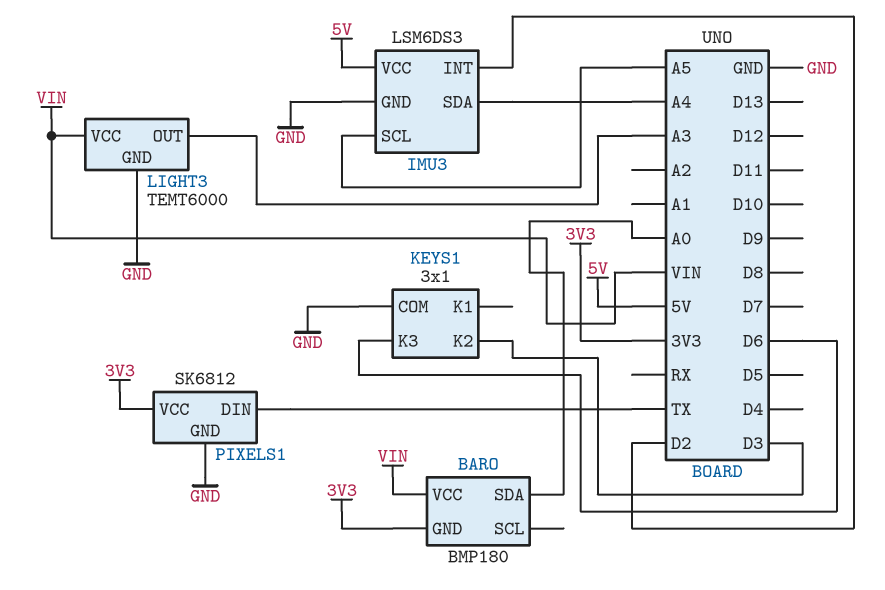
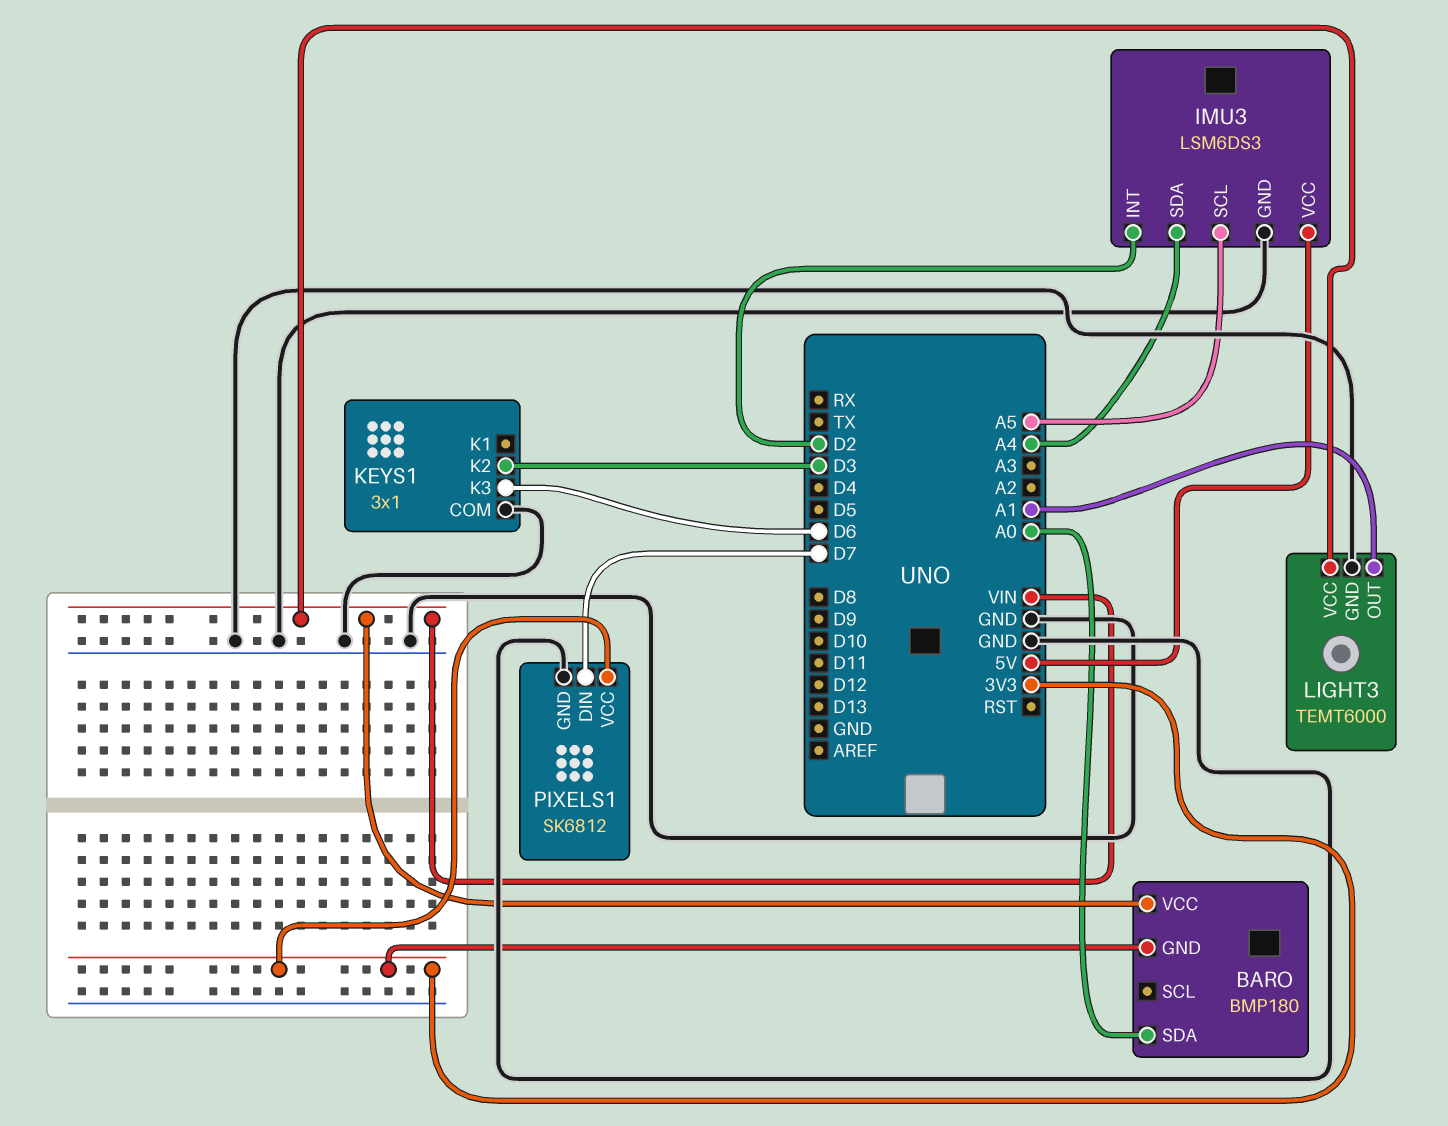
LIGHT3 pin OUT: A3 -> A1
PIXELS1 pin DIN: TX -> D7

